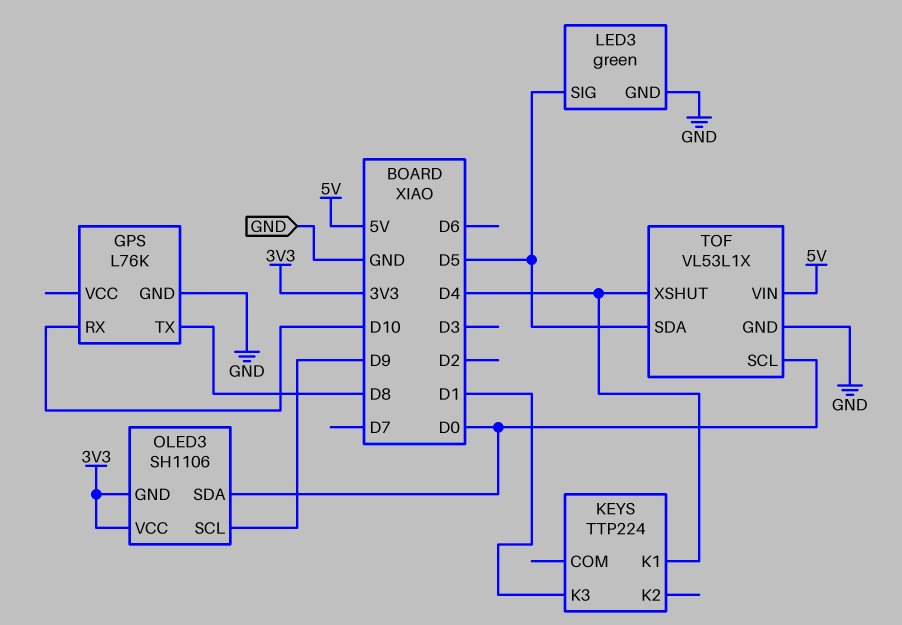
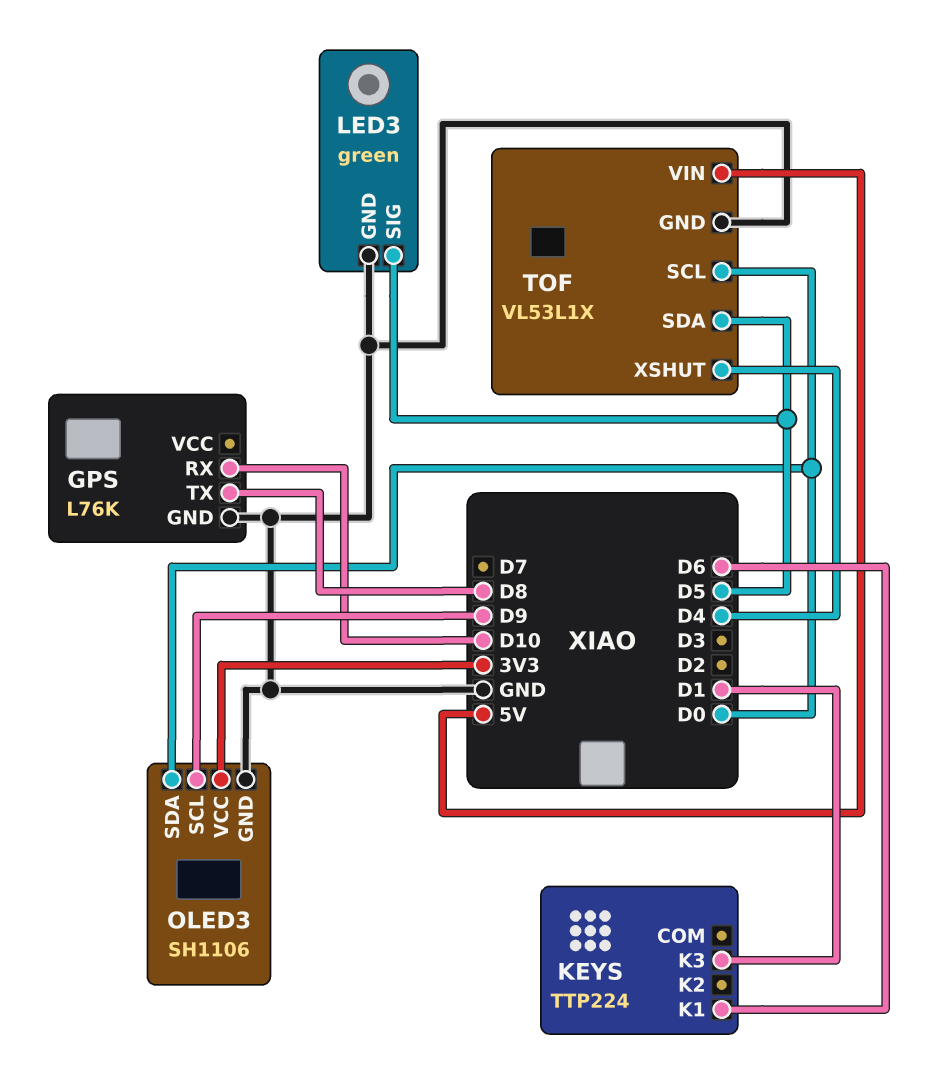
KEYS pin K1: D4 -> D6
OLED3 pin GND: 3V3 -> GND

